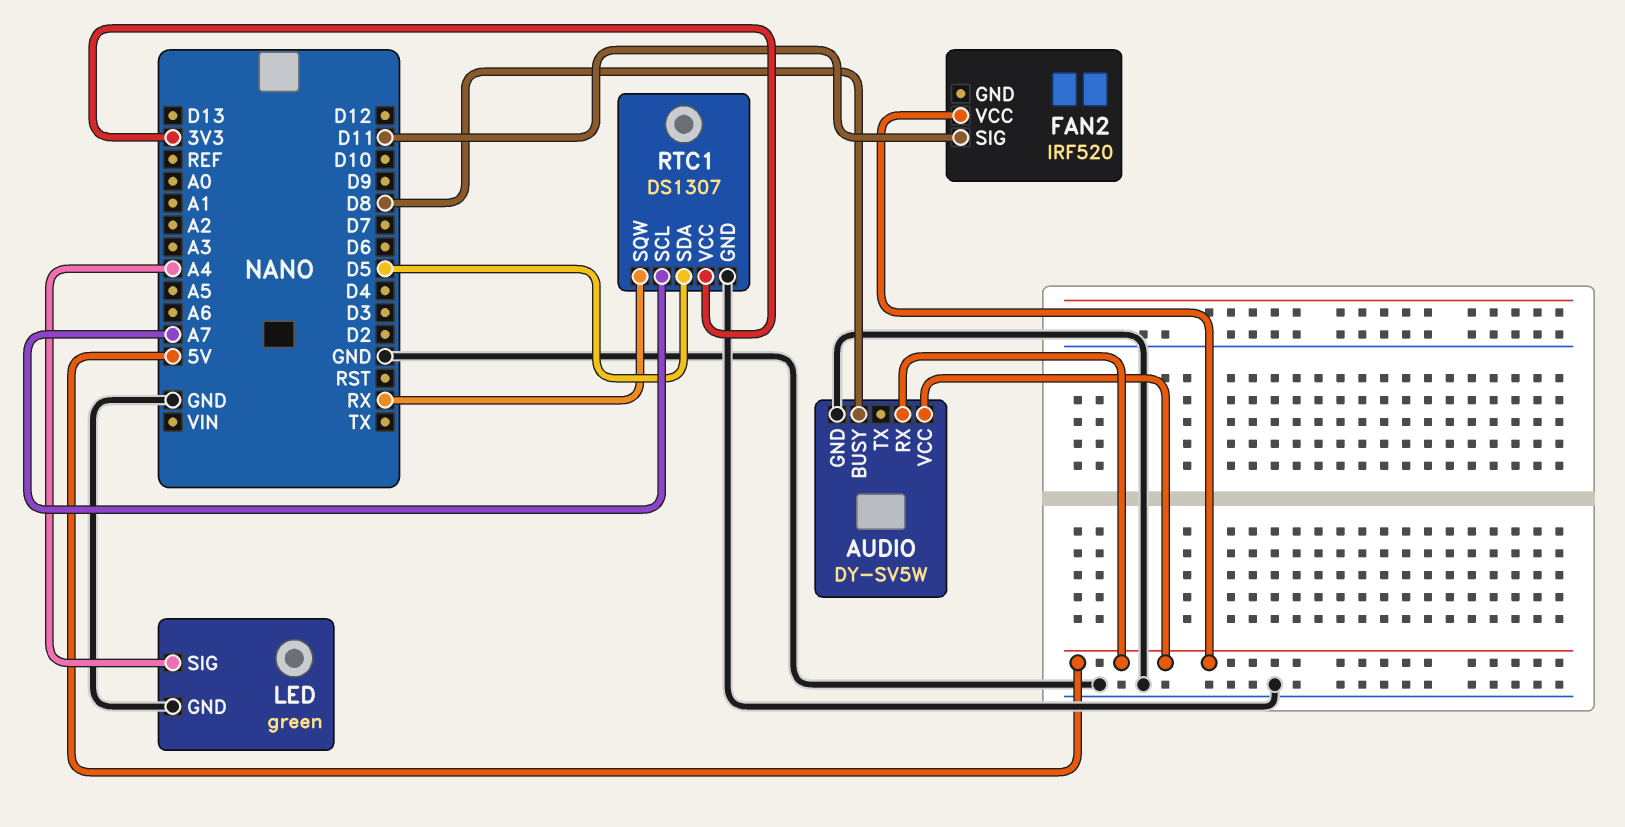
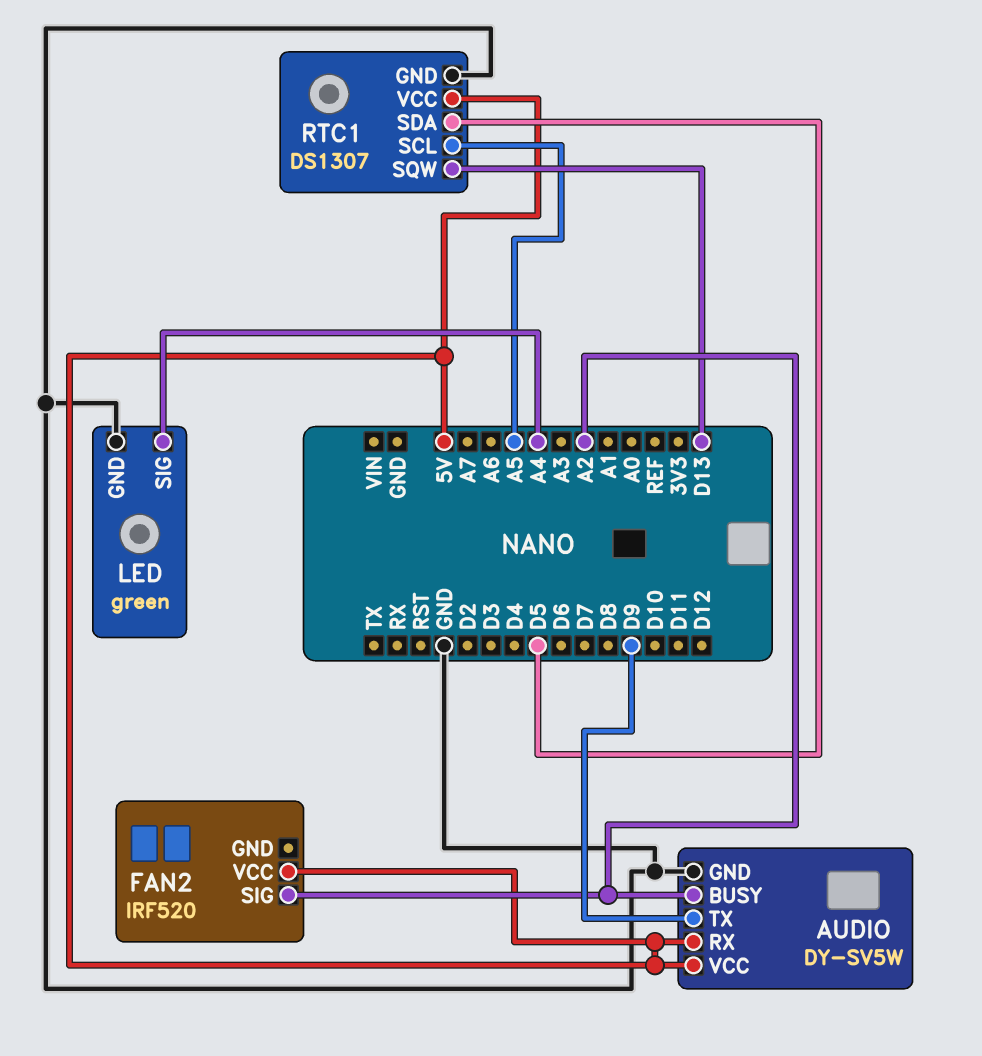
AUDIO pin BUSY: D8 -> A2
AUDIO pin TX: none -> D9
FAN2 pin SIG: D11 -> A2
RTC1 pin SCL: A7 -> A5
RTC1 pin SQW: RX -> D13
RTC1 pin VCC: 3V3 -> 5V

